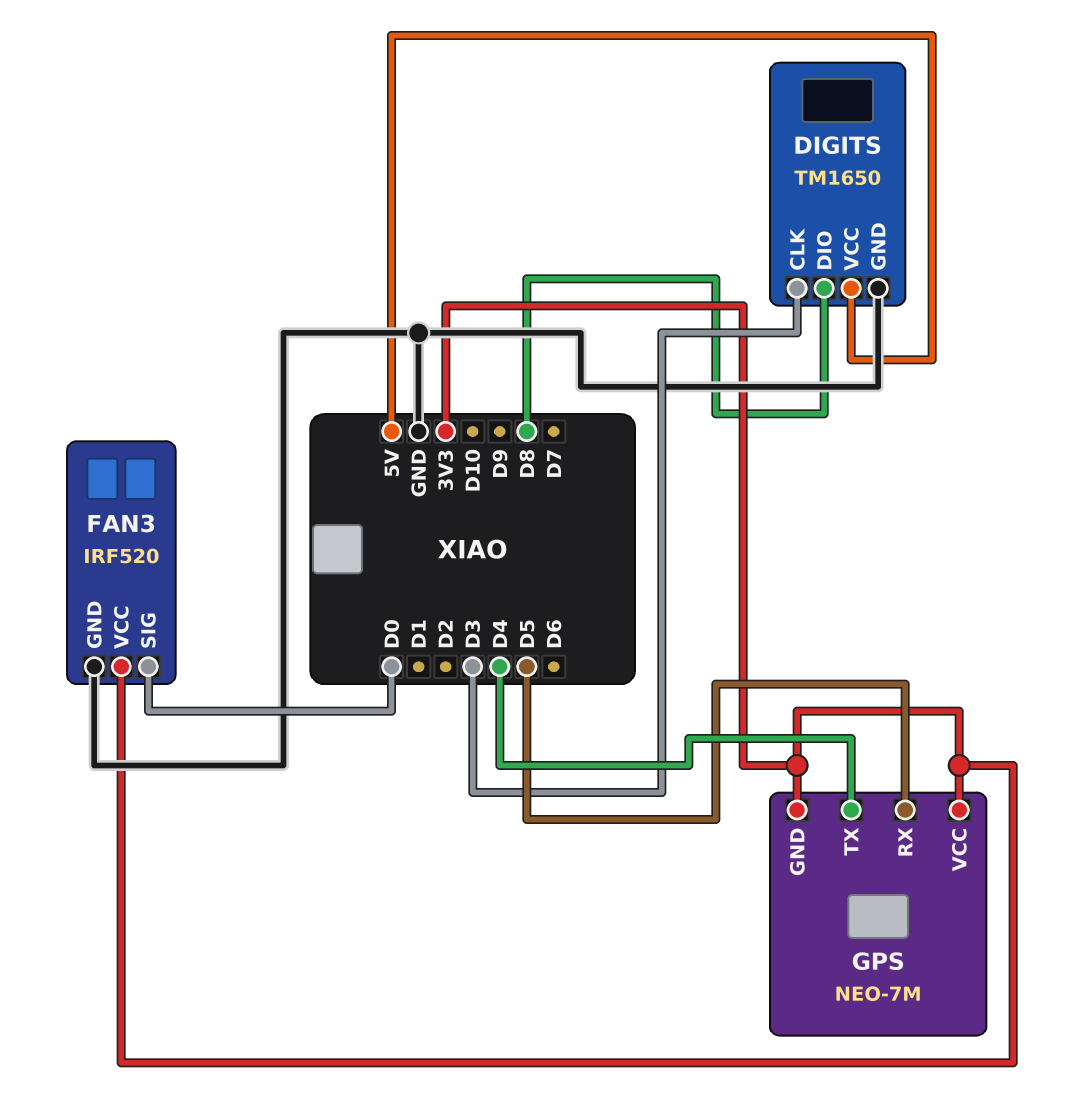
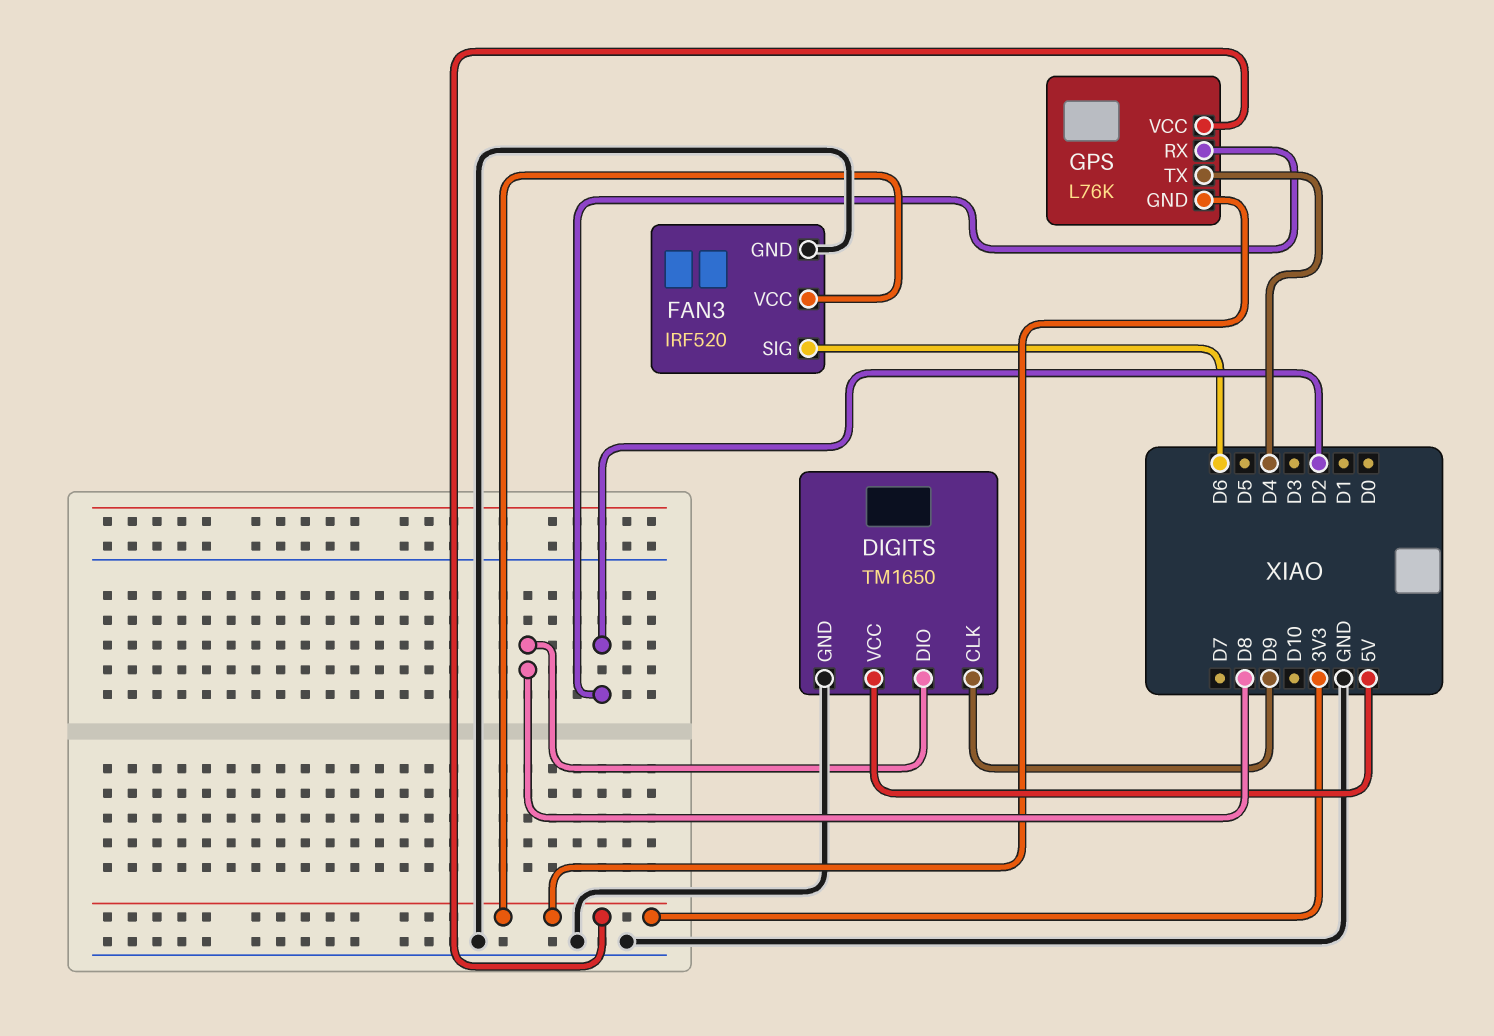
DIGITS pin CLK: D3 -> D9
FAN3 pin SIG: D0 -> D6
GPS: NEO-7M -> L76K
GPS pin RX: D5 -> D2

